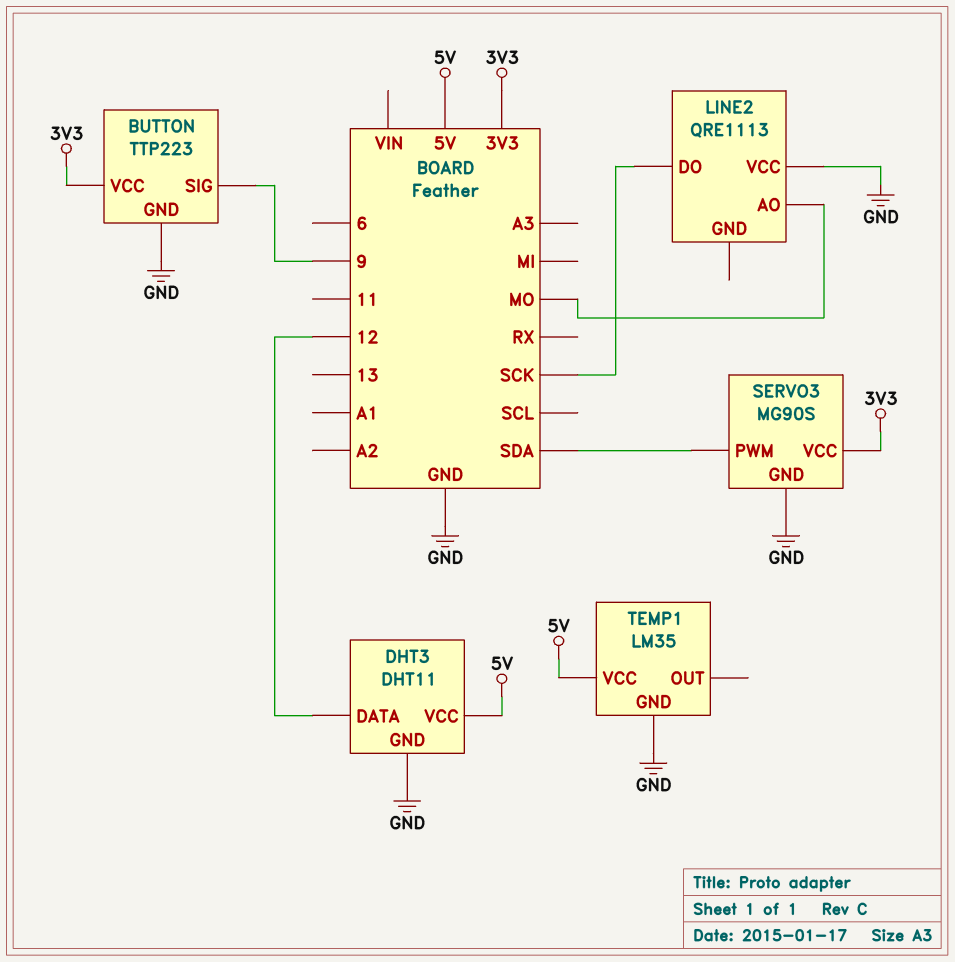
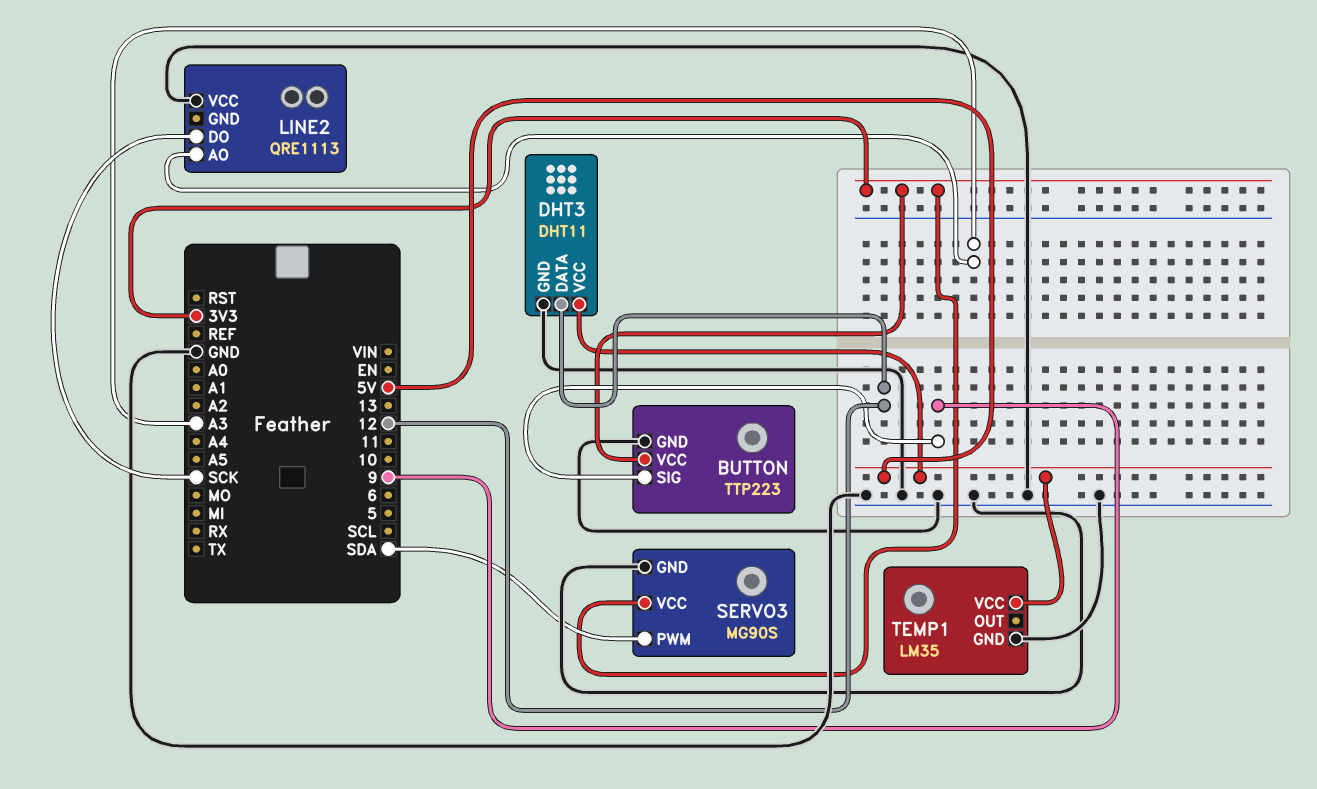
LINE2 pin AO: MO -> A3

